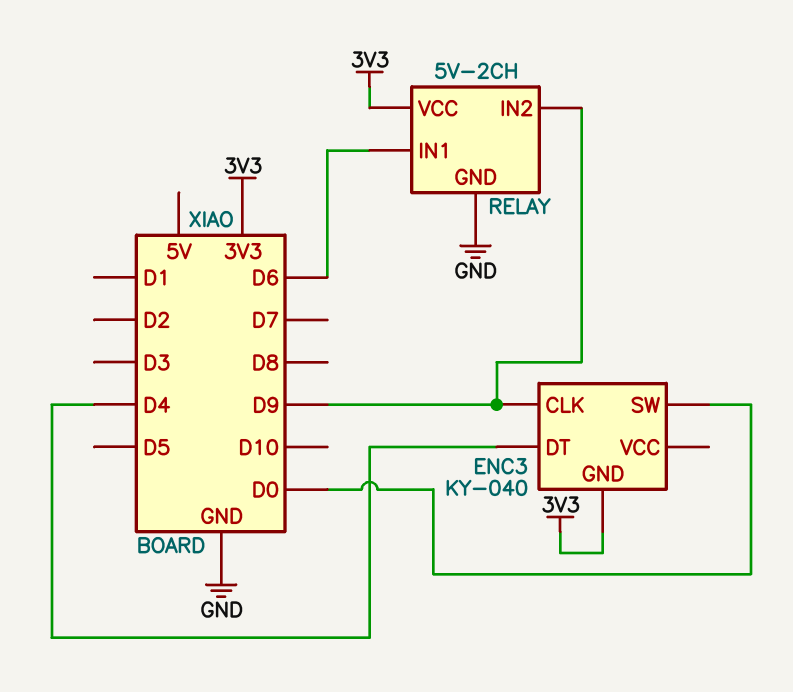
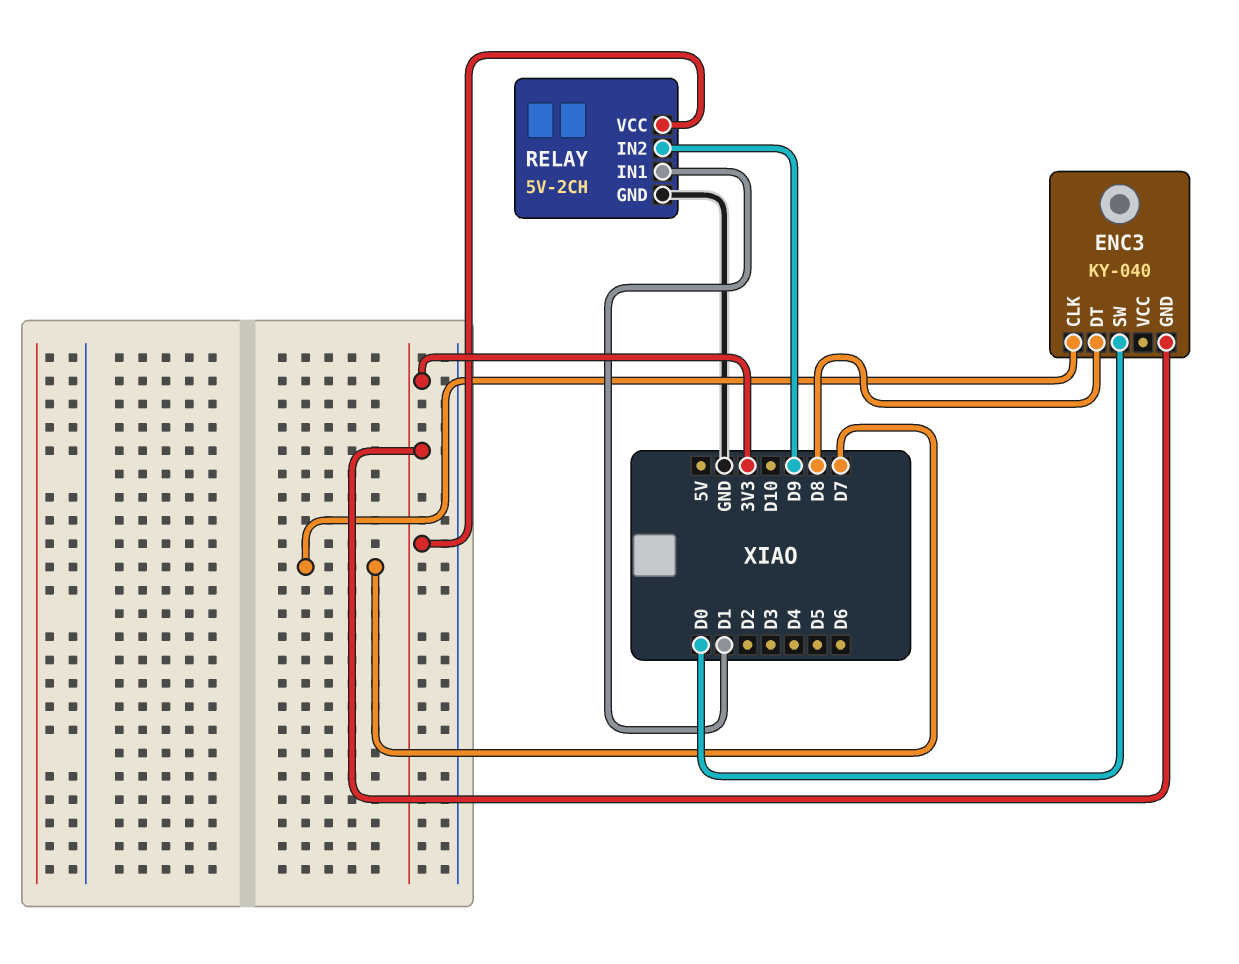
ENC3 pin CLK: D9 -> D7
ENC3 pin DT: D4 -> D8
RELAY pin IN1: D6 -> D1

